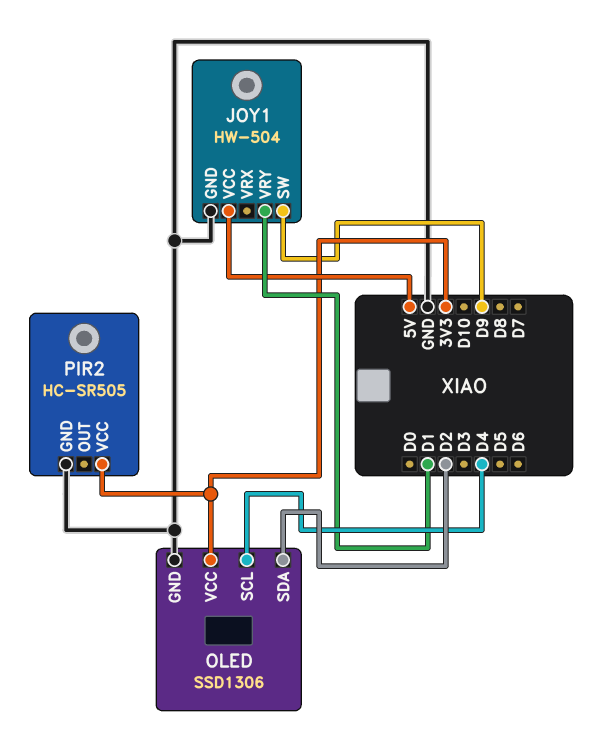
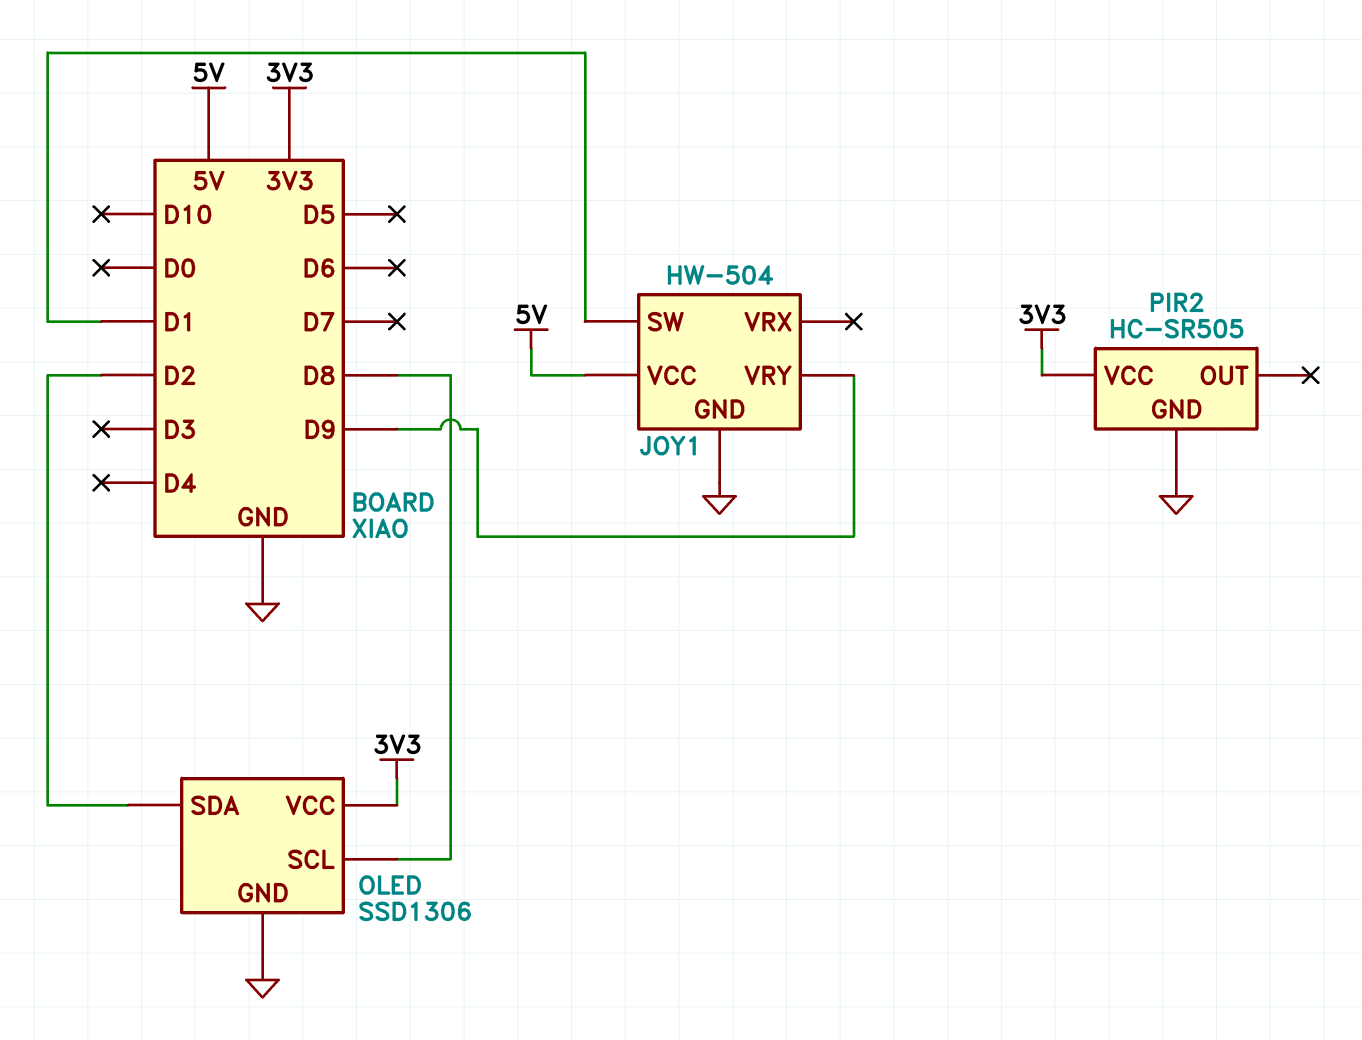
JOY1 pin SW: D9 -> D1
JOY1 pin VRY: D1 -> D9
OLED pin SCL: D4 -> D8

